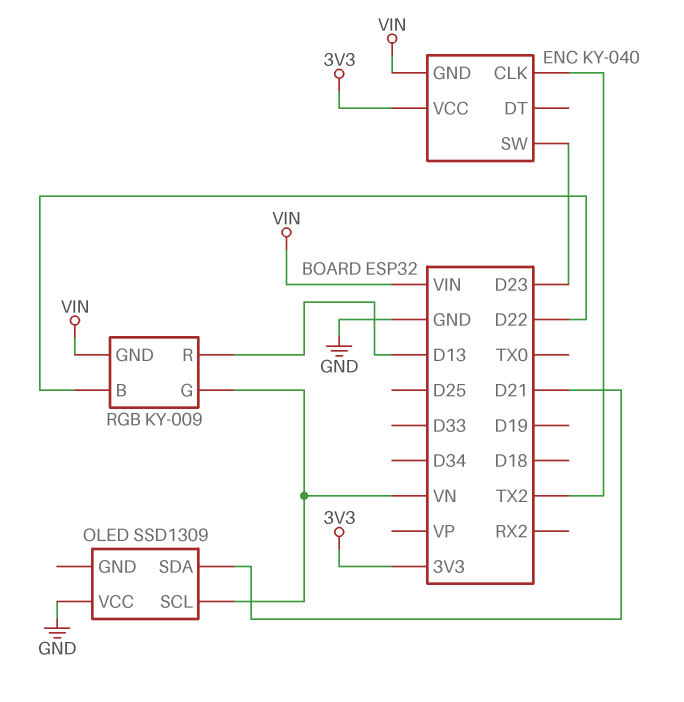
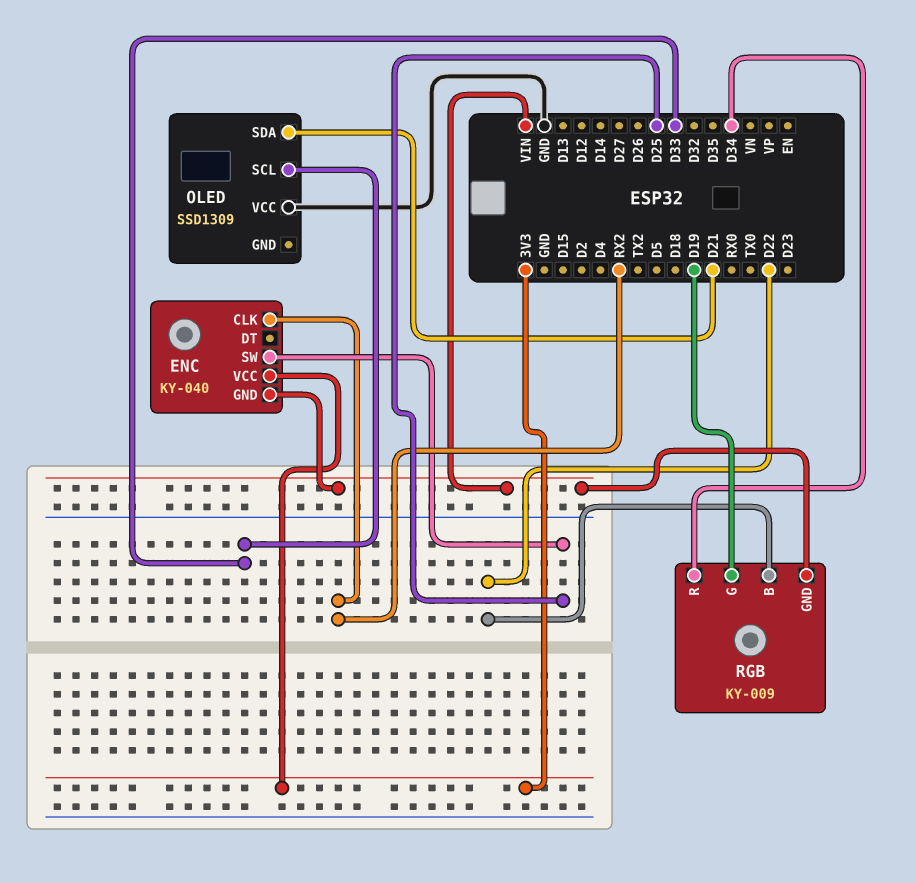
ENC pin CLK: TX2 -> RX2
ENC pin SW: D23 -> D25
OLED pin SCL: VN -> D33
RGB pin G: VN -> D19
RGB pin R: D13 -> D34

